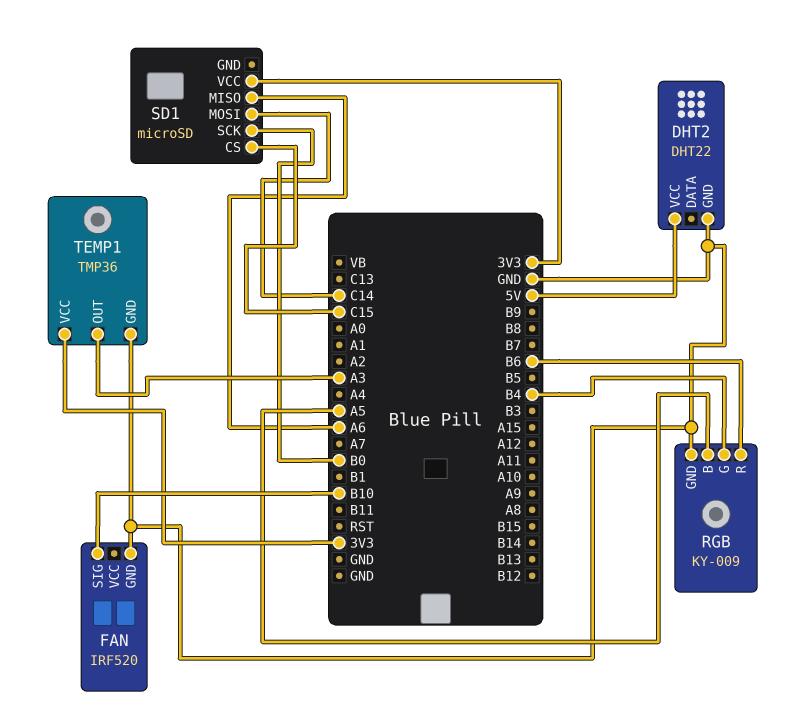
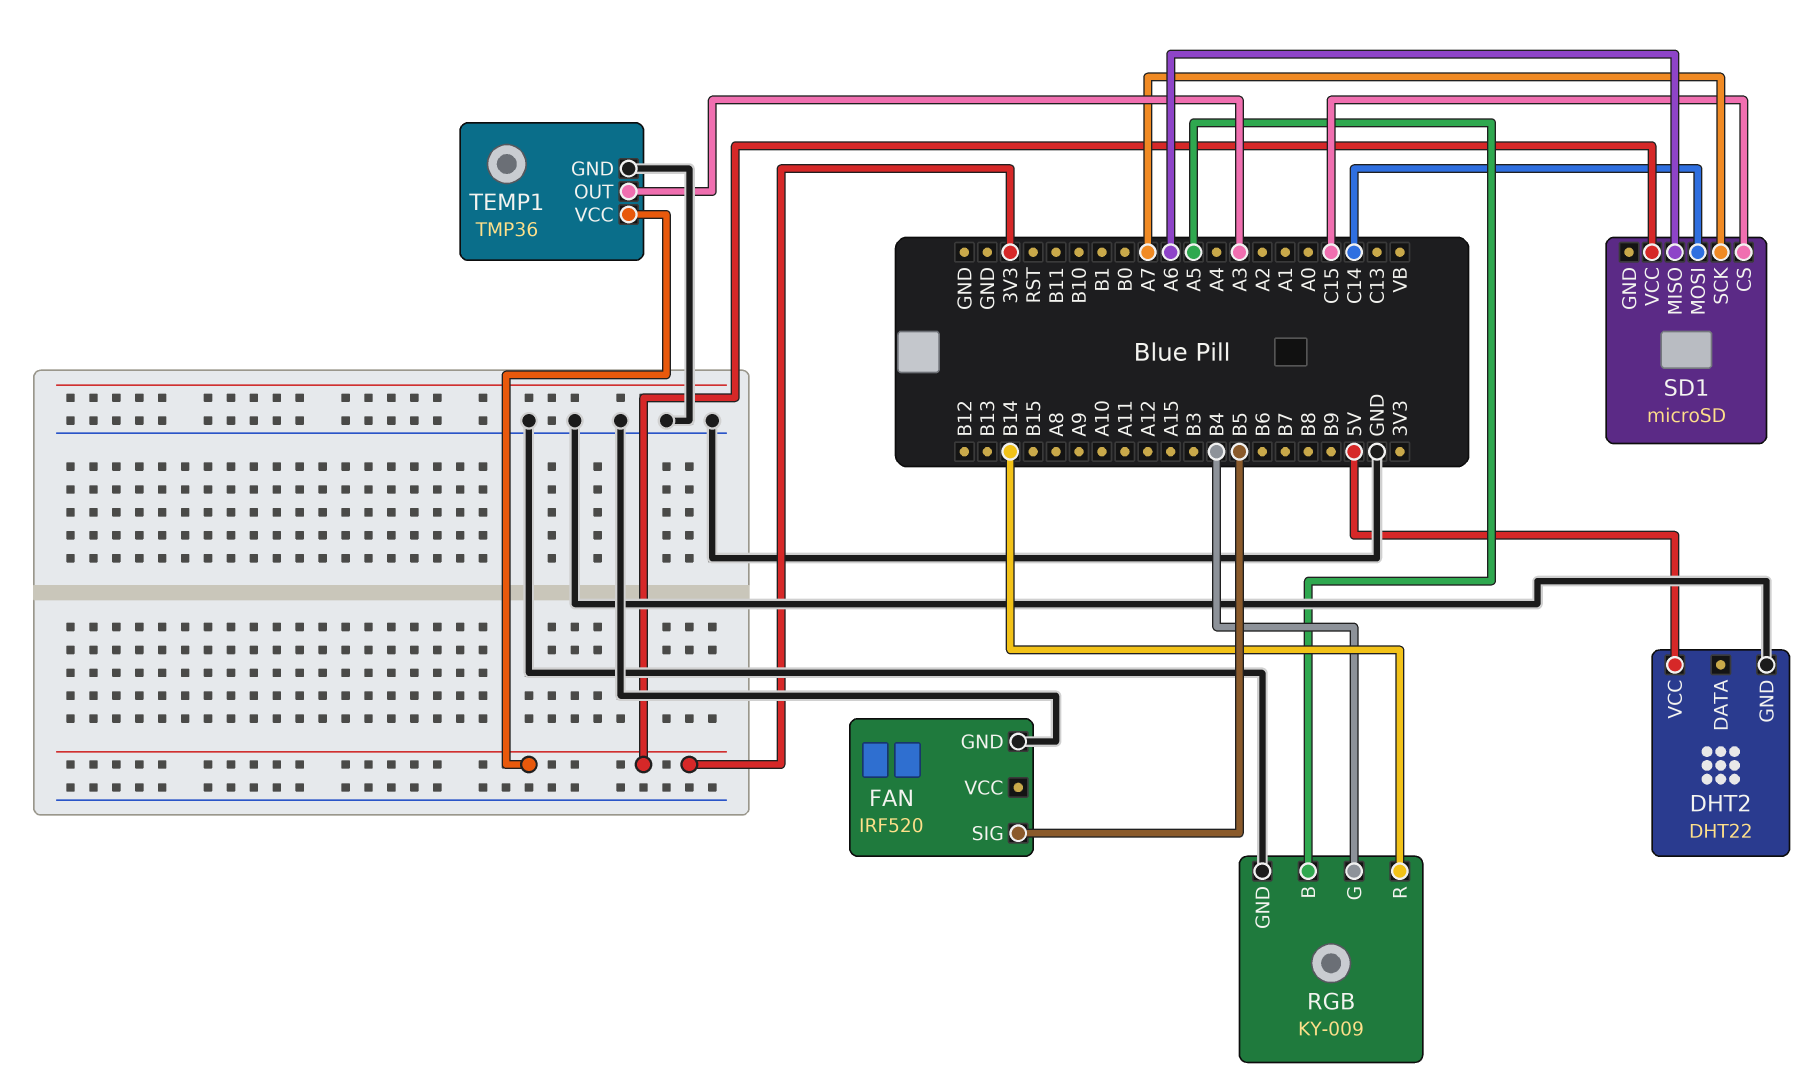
FAN pin SIG: B10 -> B5
RGB pin R: B6 -> B14
SD1 pin SCK: B0 -> A7

